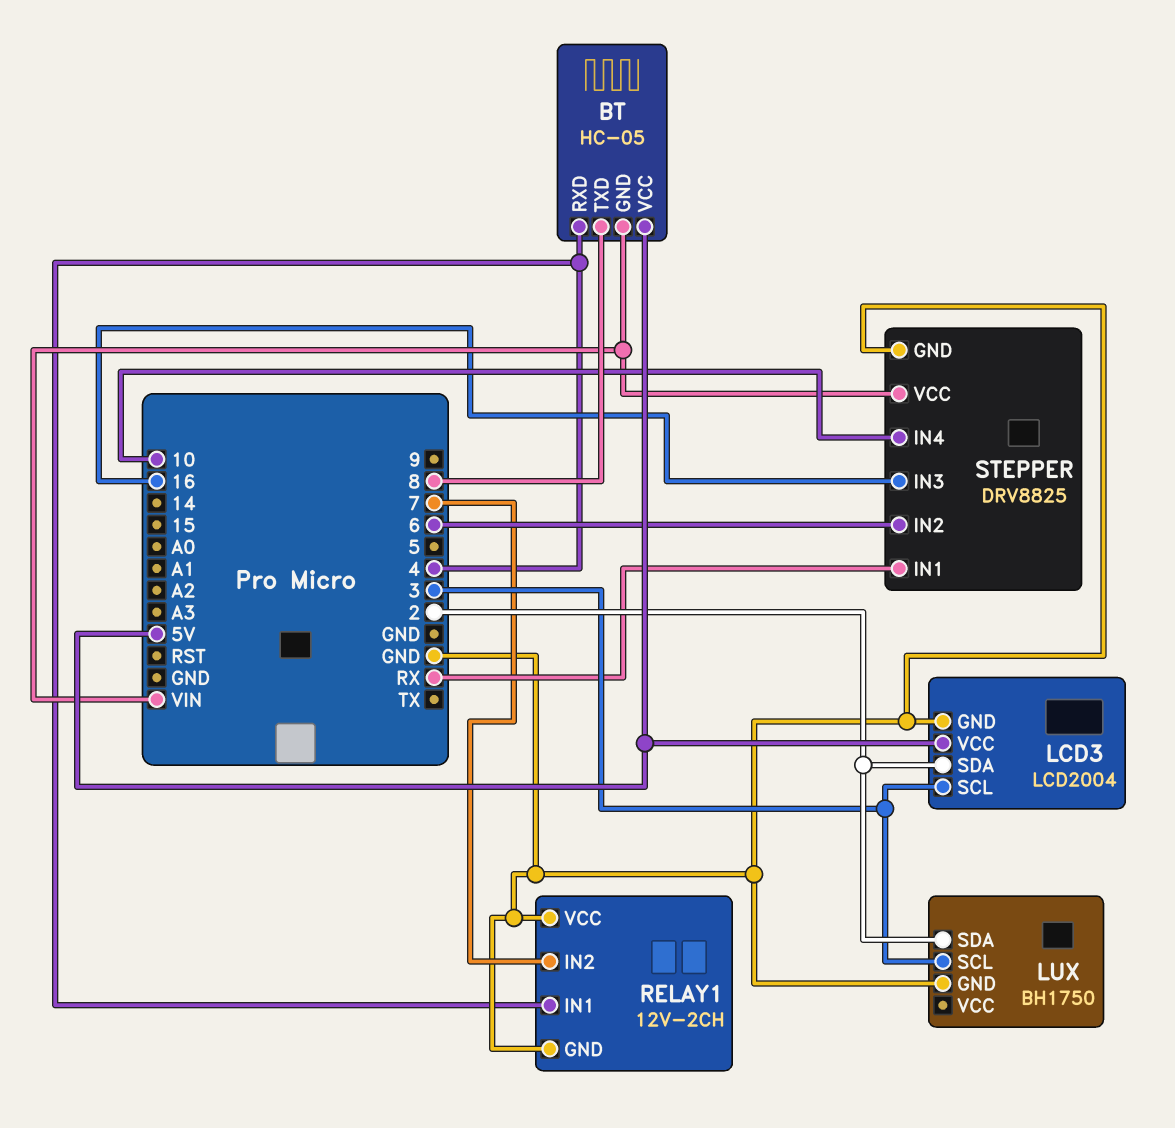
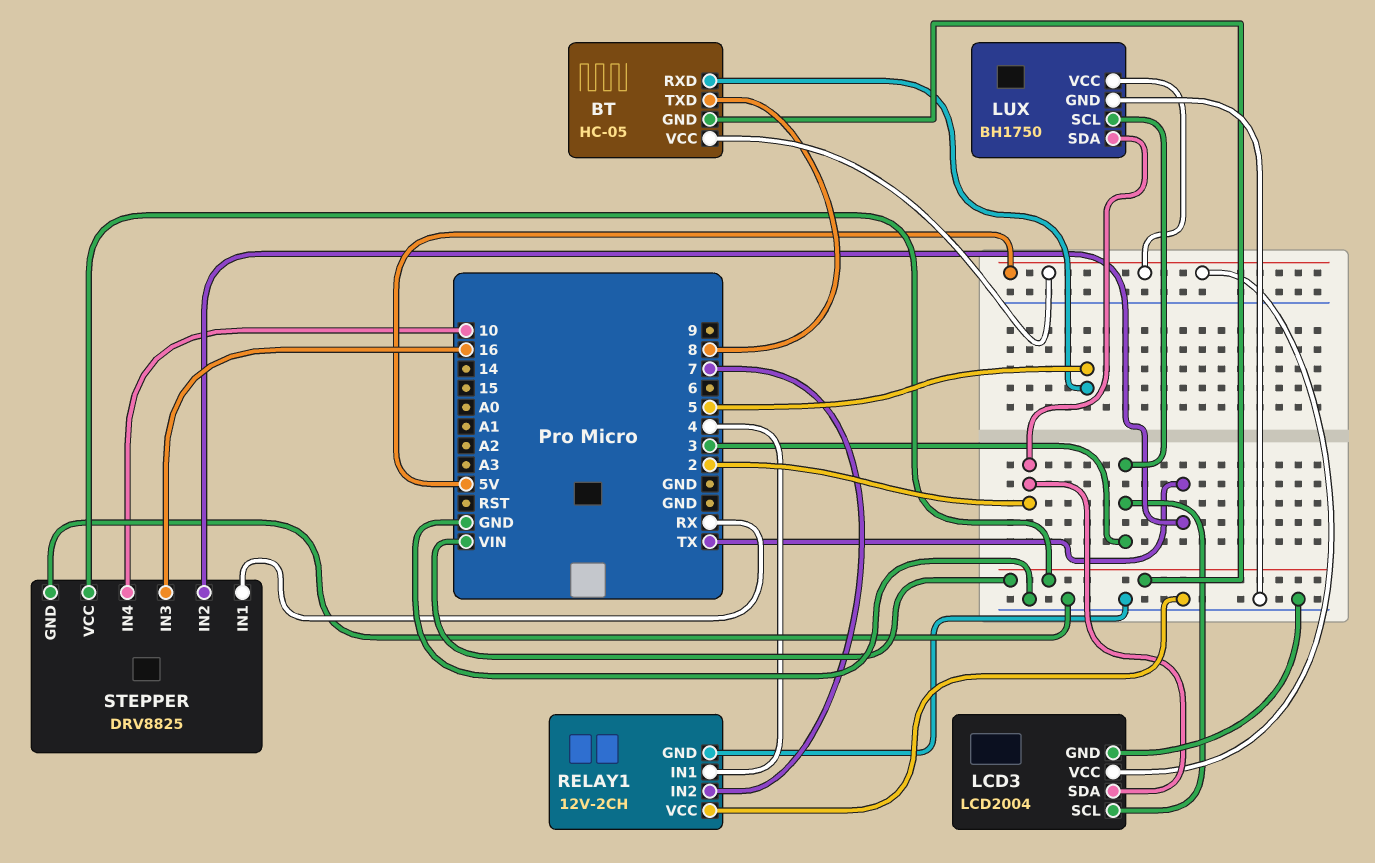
BT pin RXD: 4 -> 5
LUX pin VCC: none -> 5V
STEPPER pin IN2: 6 -> TX

